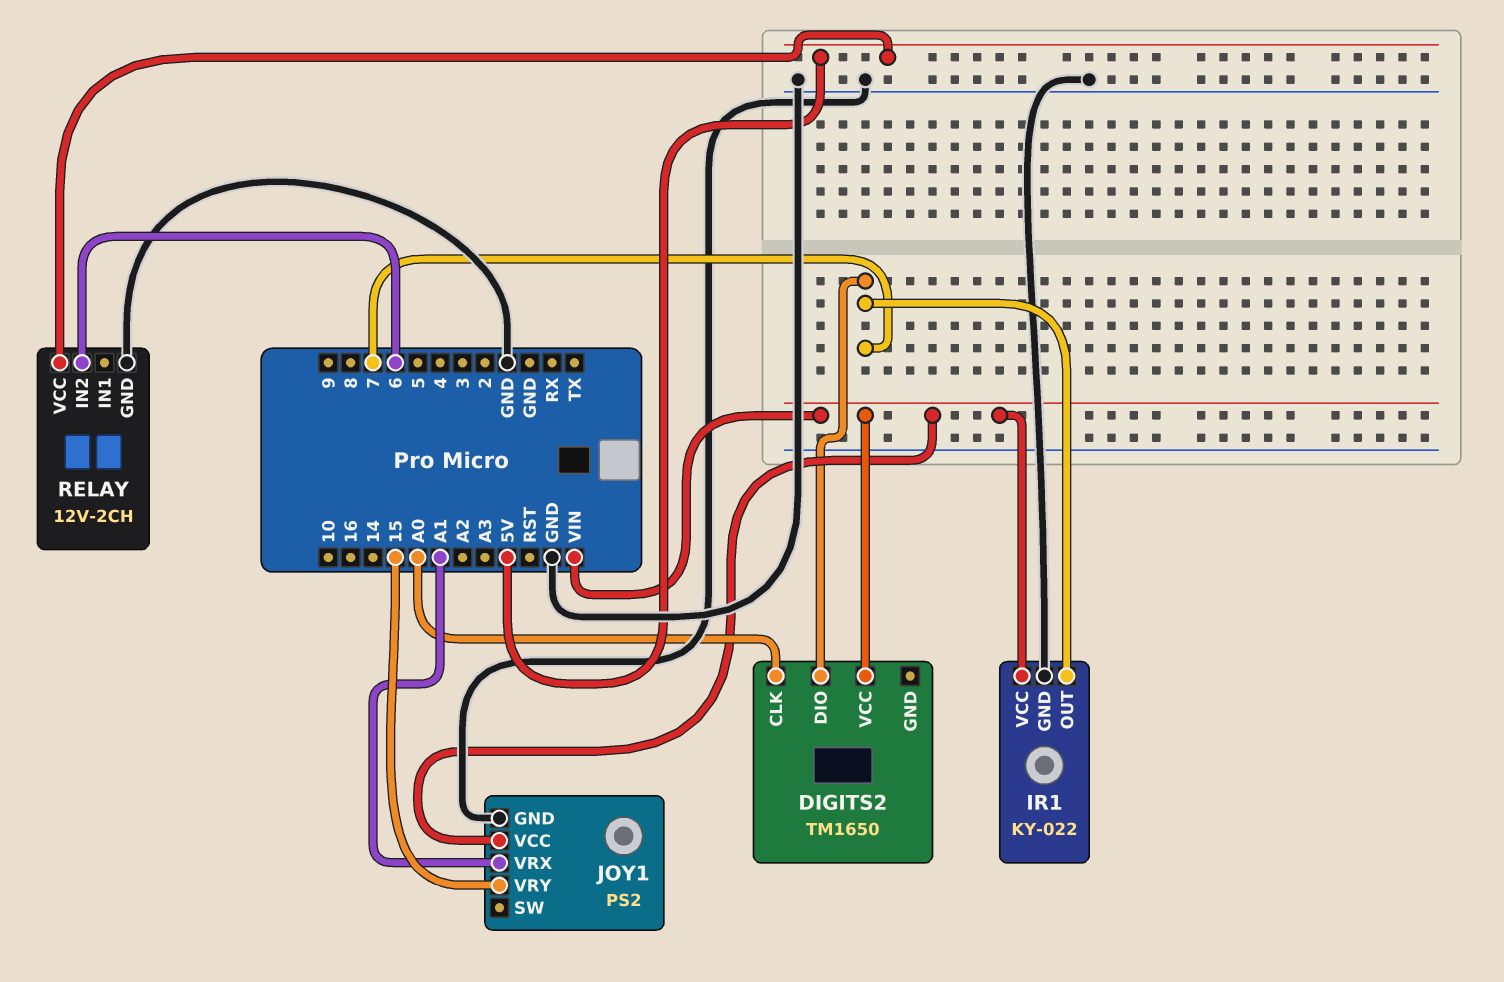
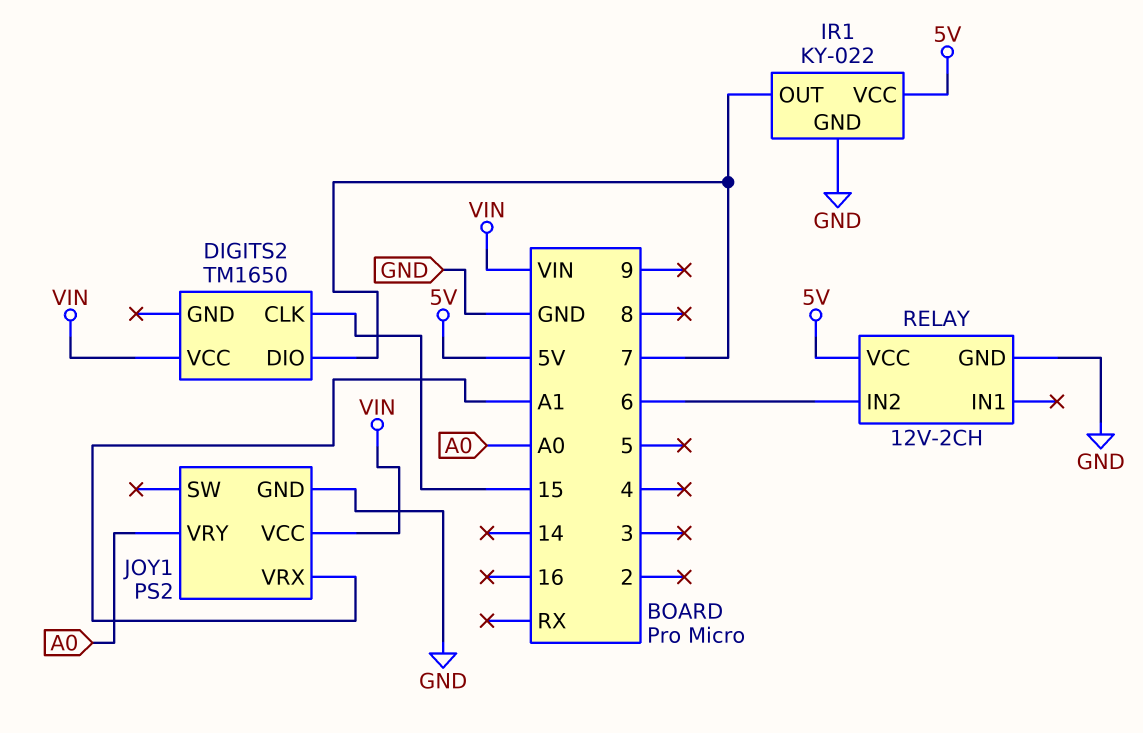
DIGITS2 pin CLK: A0 -> 15
IR1 pin VCC: VIN -> 5V
JOY1 pin VRY: 15 -> A0

